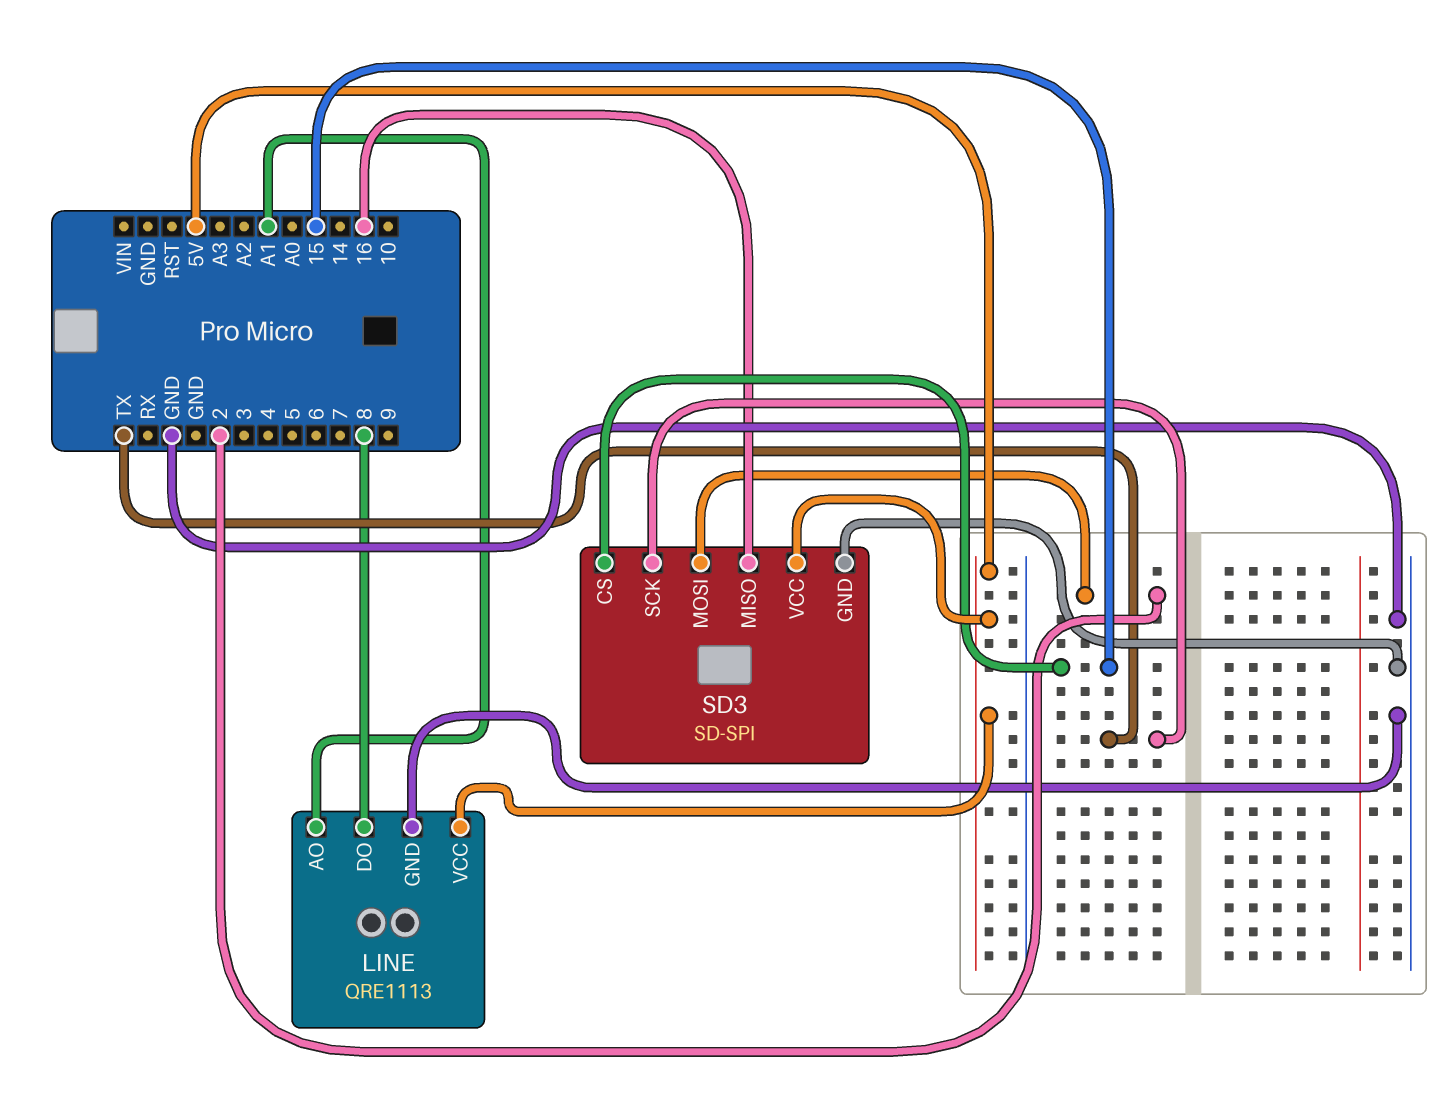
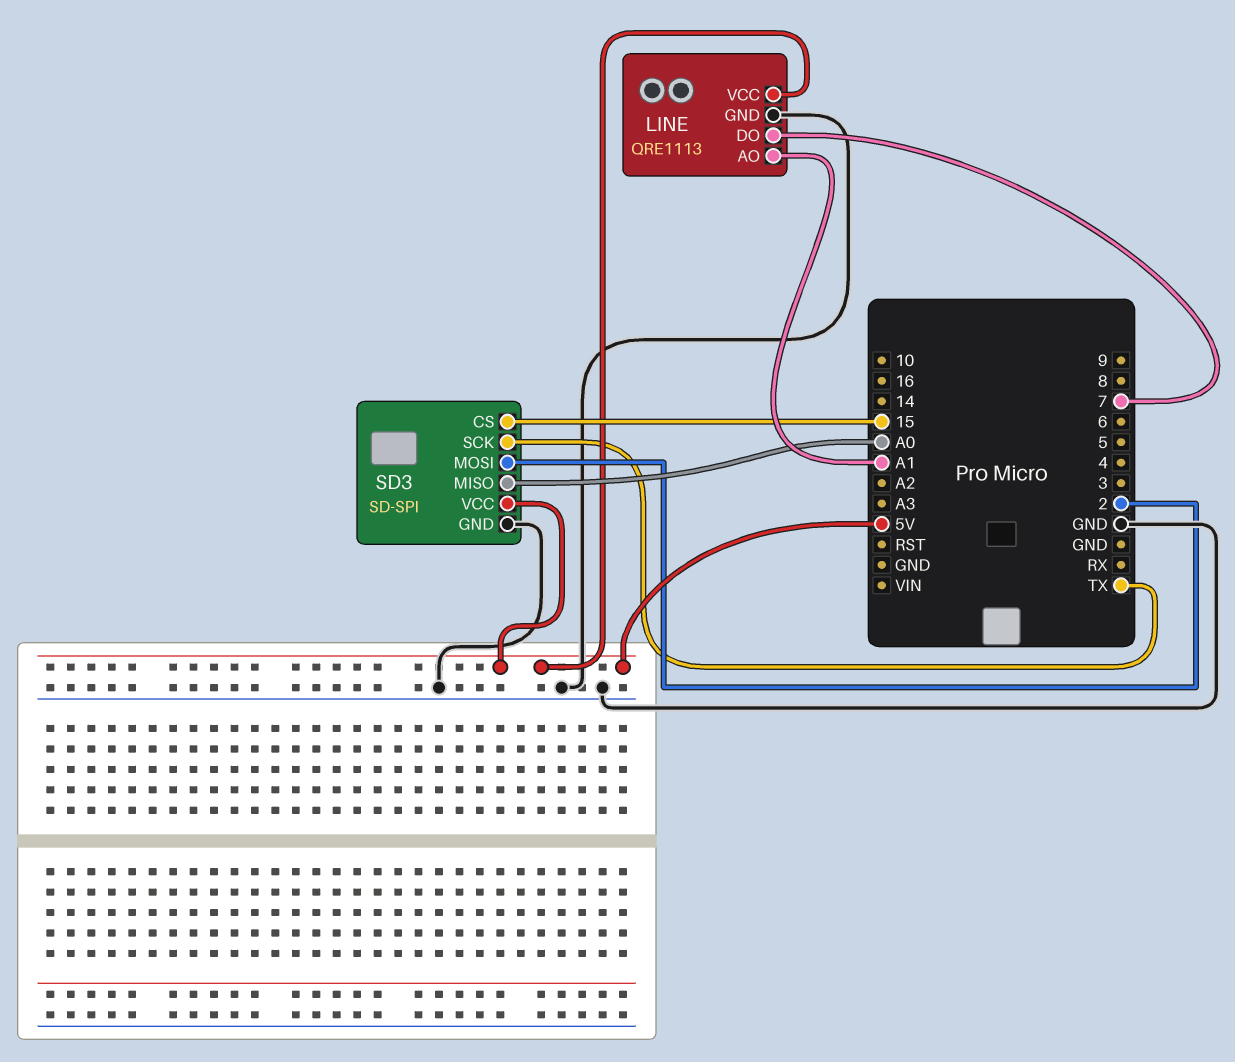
LINE pin DO: 8 -> 7
SD3 pin MISO: 16 -> A0

